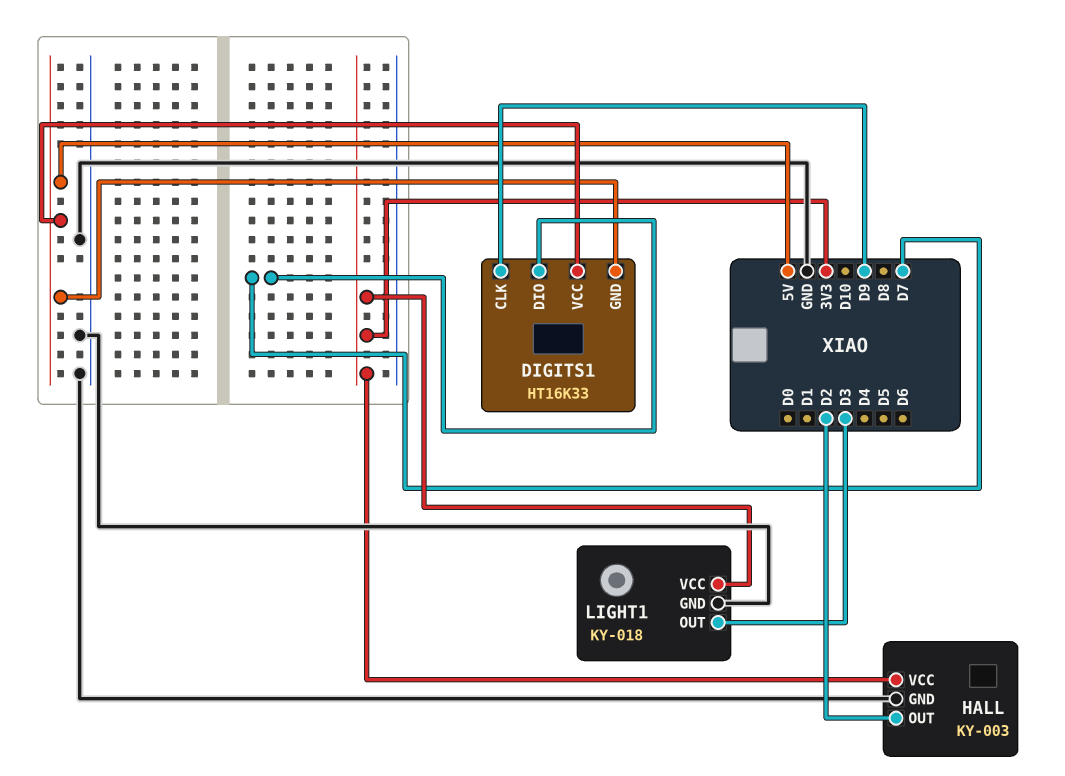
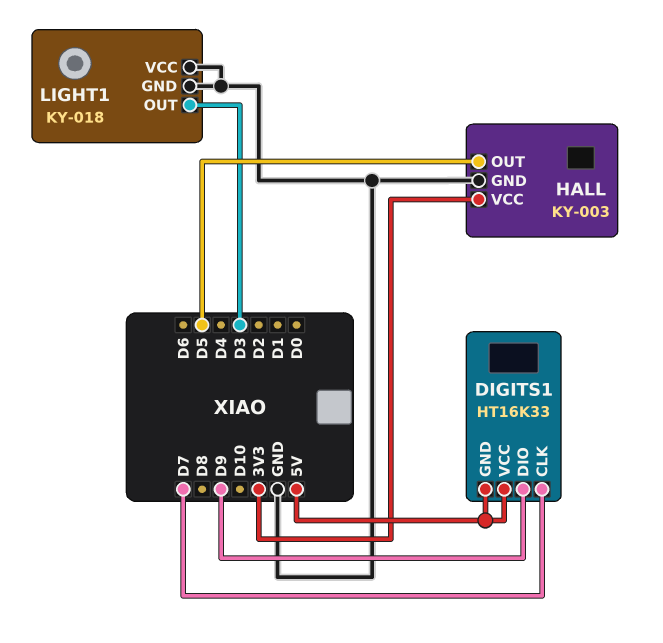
DIGITS1 pin CLK: D9 -> D7
DIGITS1 pin DIO: D7 -> D9
HALL pin OUT: D2 -> D5
LIGHT1 pin VCC: 3V3 -> GND

